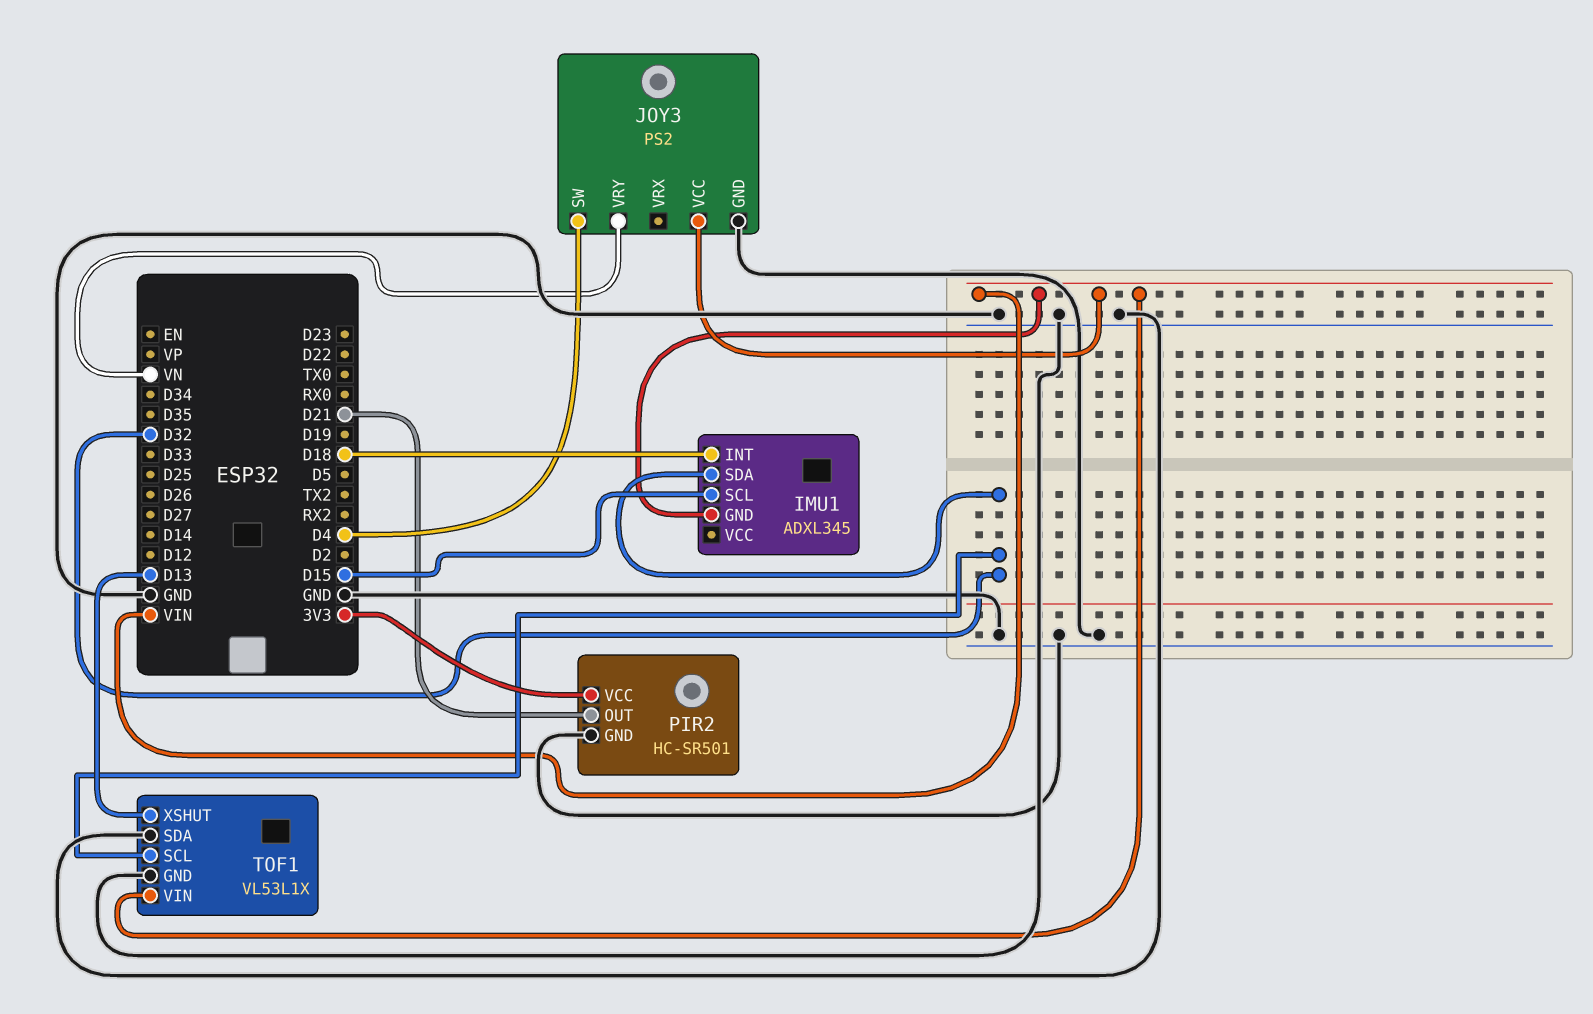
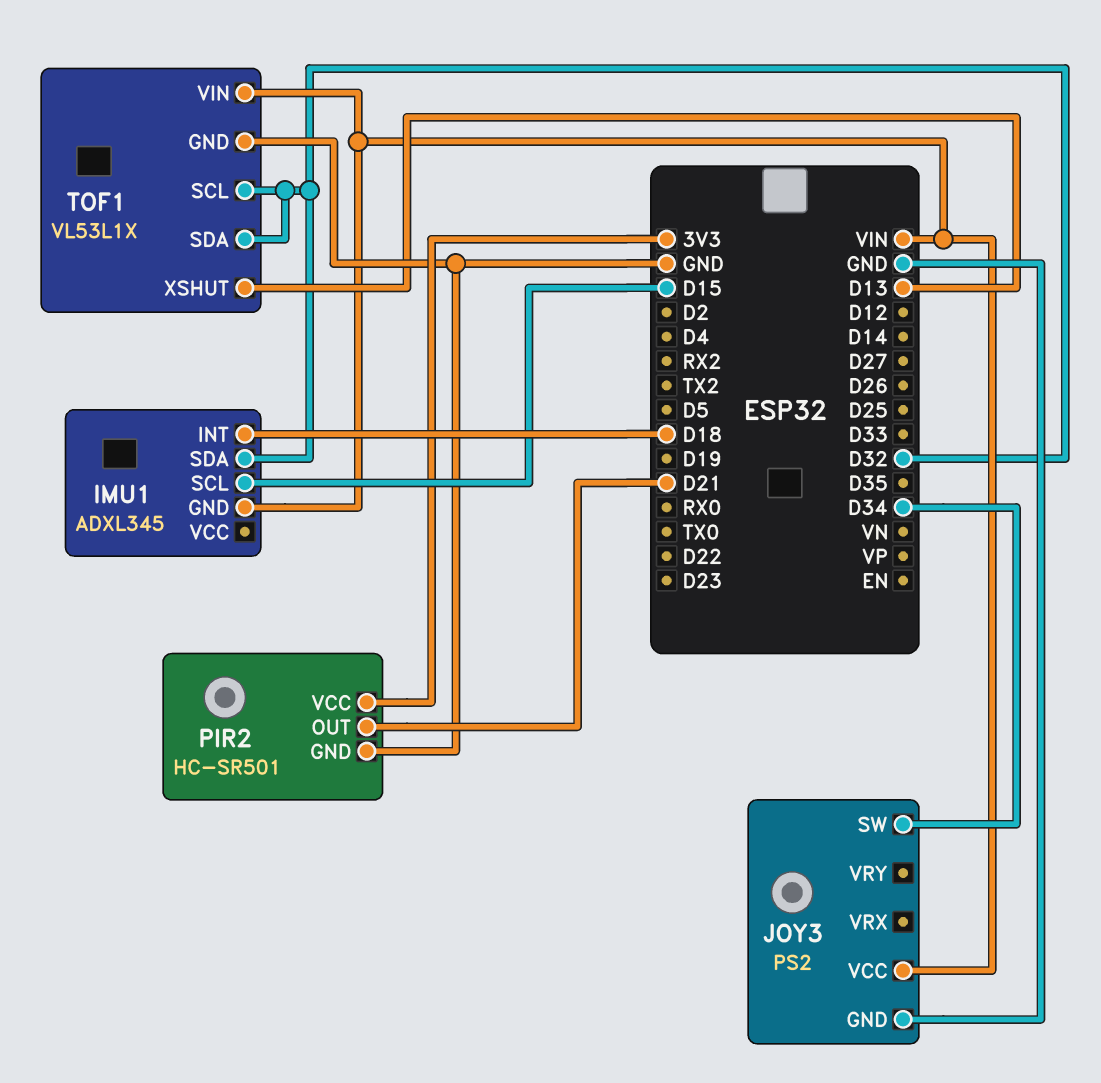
JOY3 pin SW: D4 -> D34
JOY3 pin VRY: VN -> none
TOF1 pin SDA: GND -> D32

